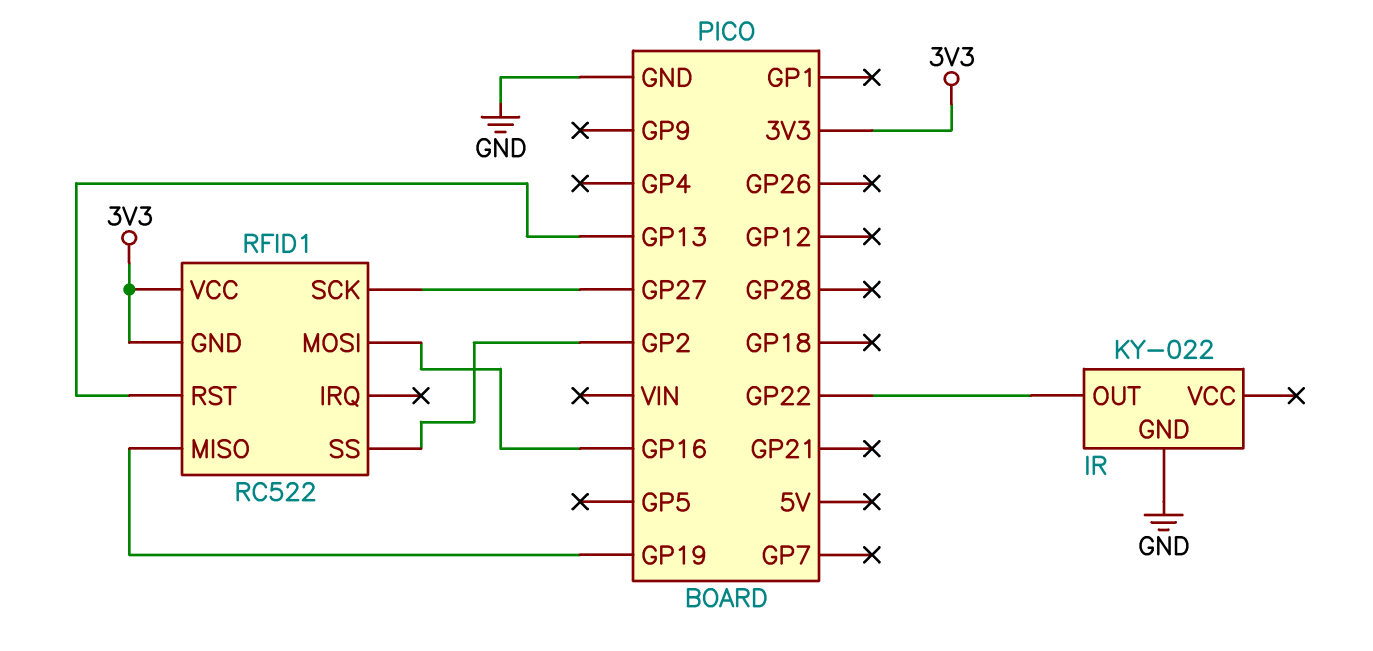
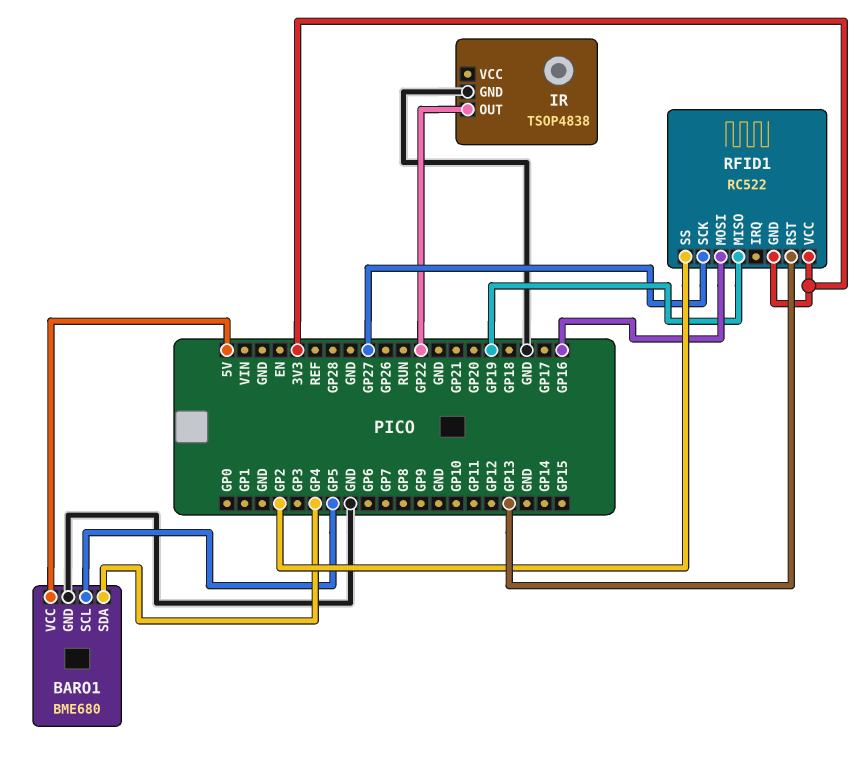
BARO1: none -> BME680
BARO1 pin GND: none -> GND
BARO1 pin SCL: none -> GP5
BARO1 pin SDA: none -> GP4
BARO1 pin VCC: none -> 5V
IR: KY-022 -> TSOP4838

